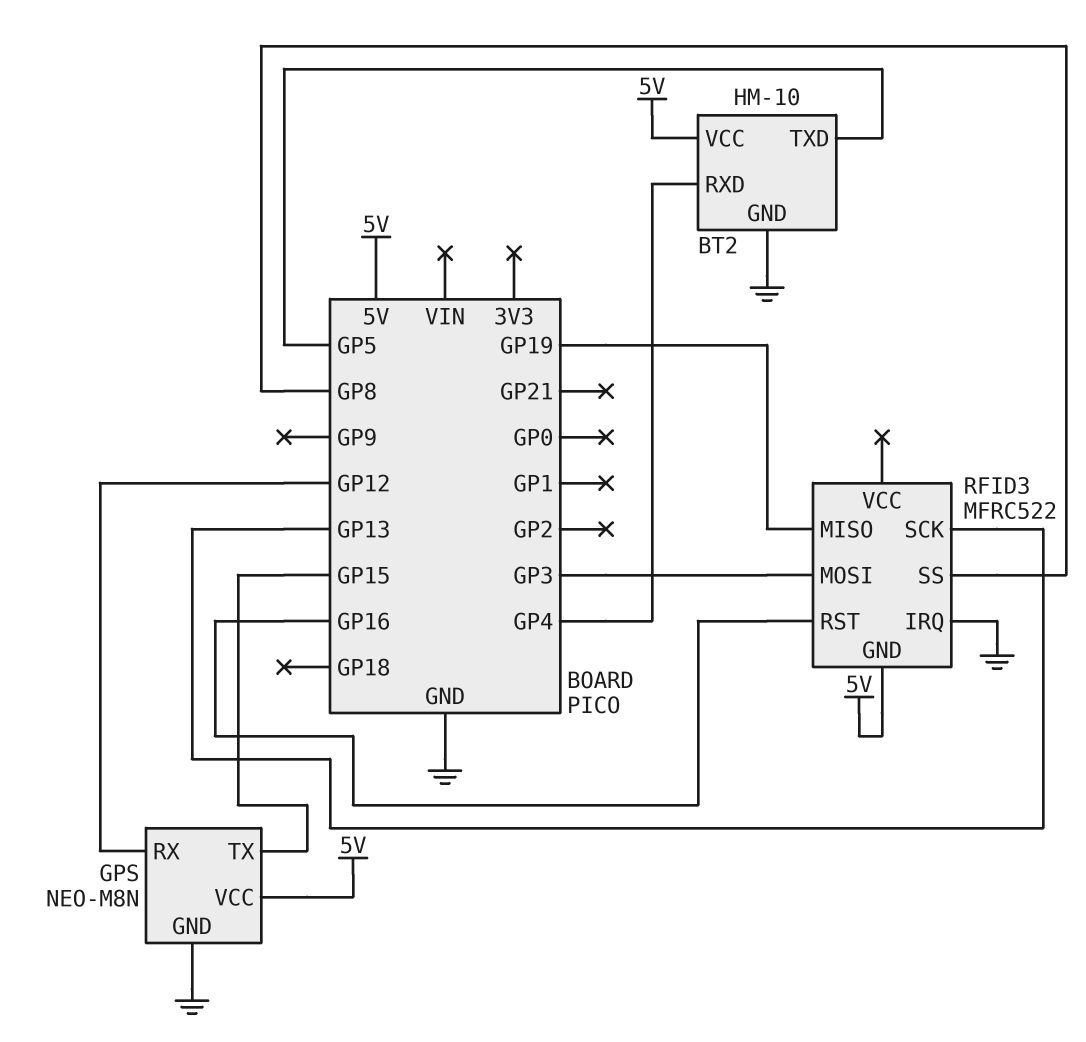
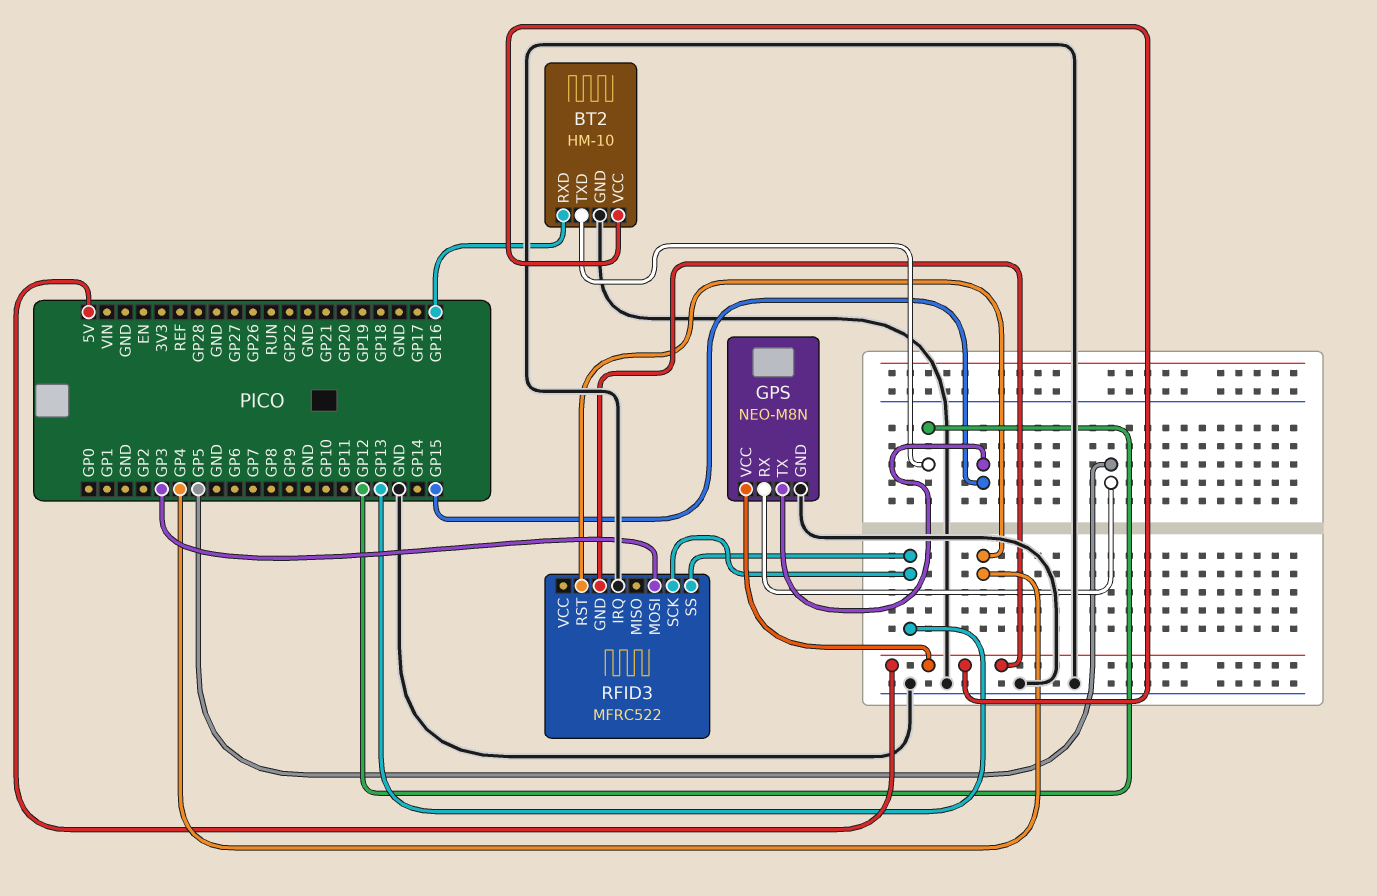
BT2 pin RXD: GP4 -> GP16
BT2 pin TXD: GP5 -> GP12
GPS pin RX: GP12 -> GP5
RFID3 pin MISO: GP19 -> none
RFID3 pin RST: GP16 -> GP4
RFID3 pin SS: GP8 -> GP13

